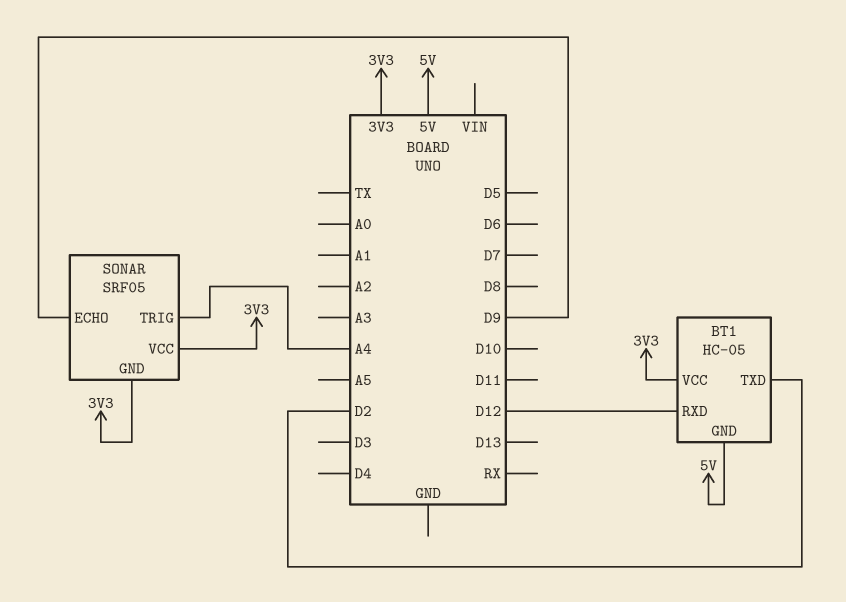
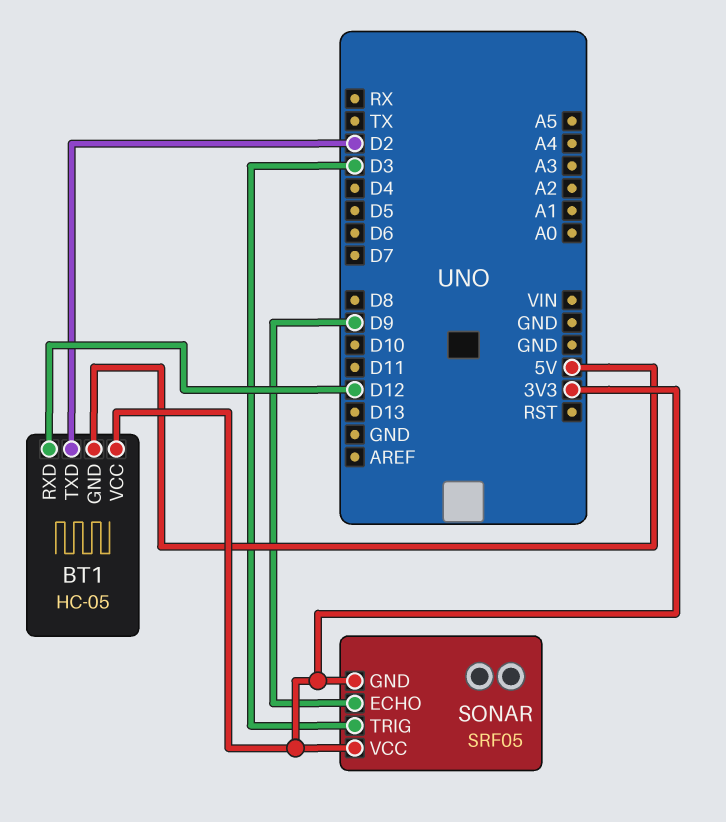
SONAR pin TRIG: A4 -> D3

